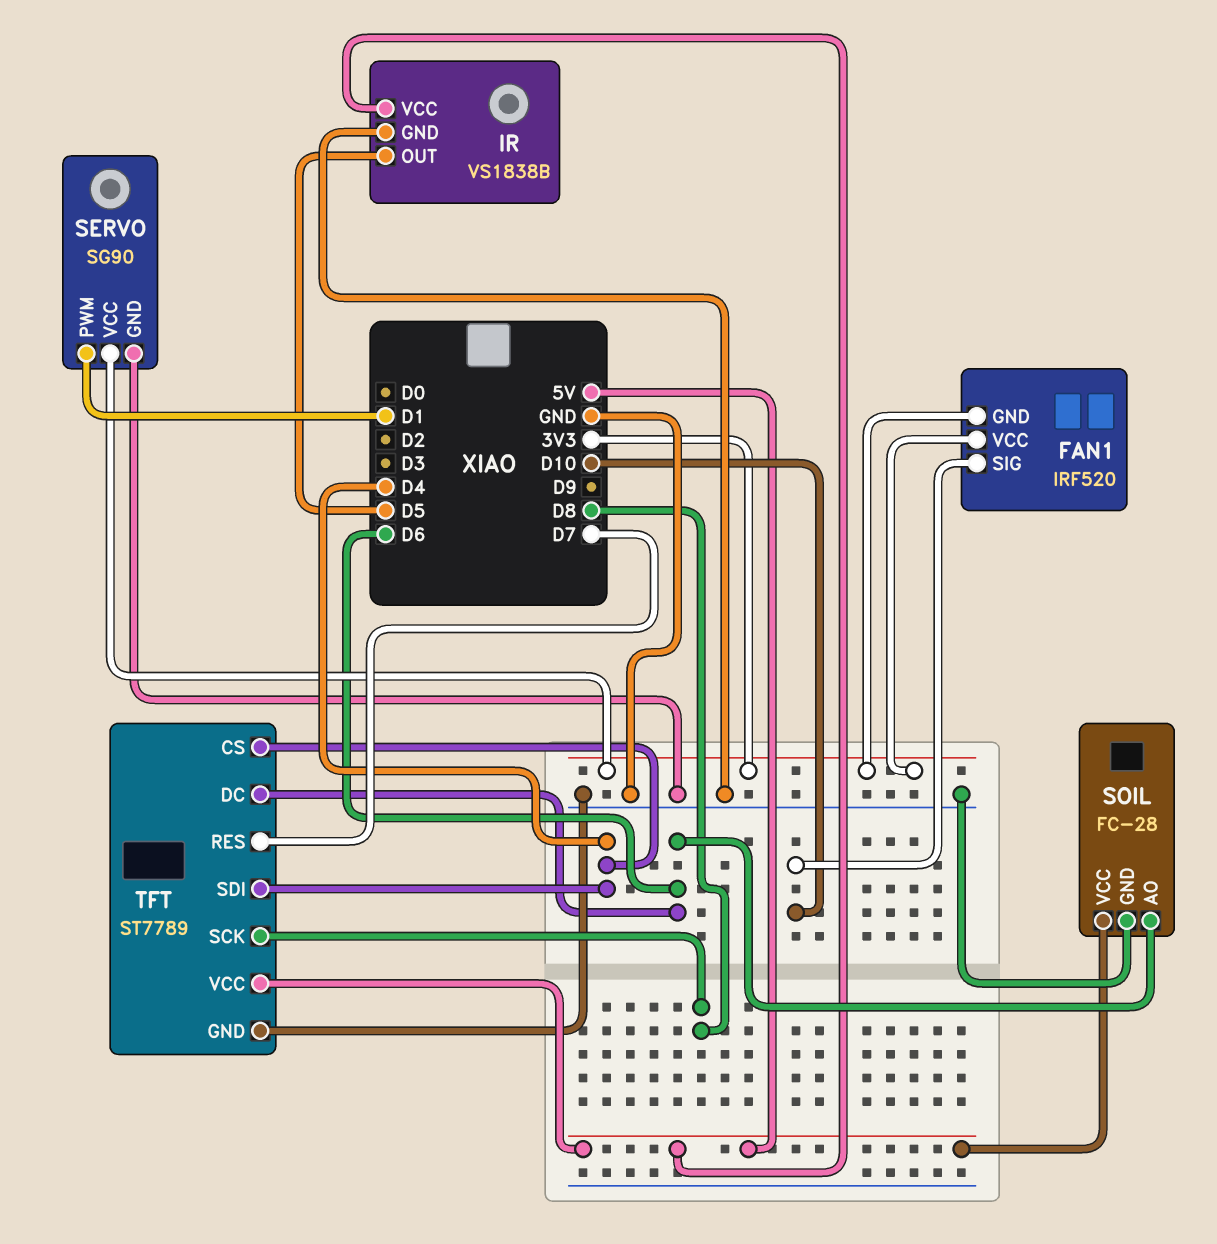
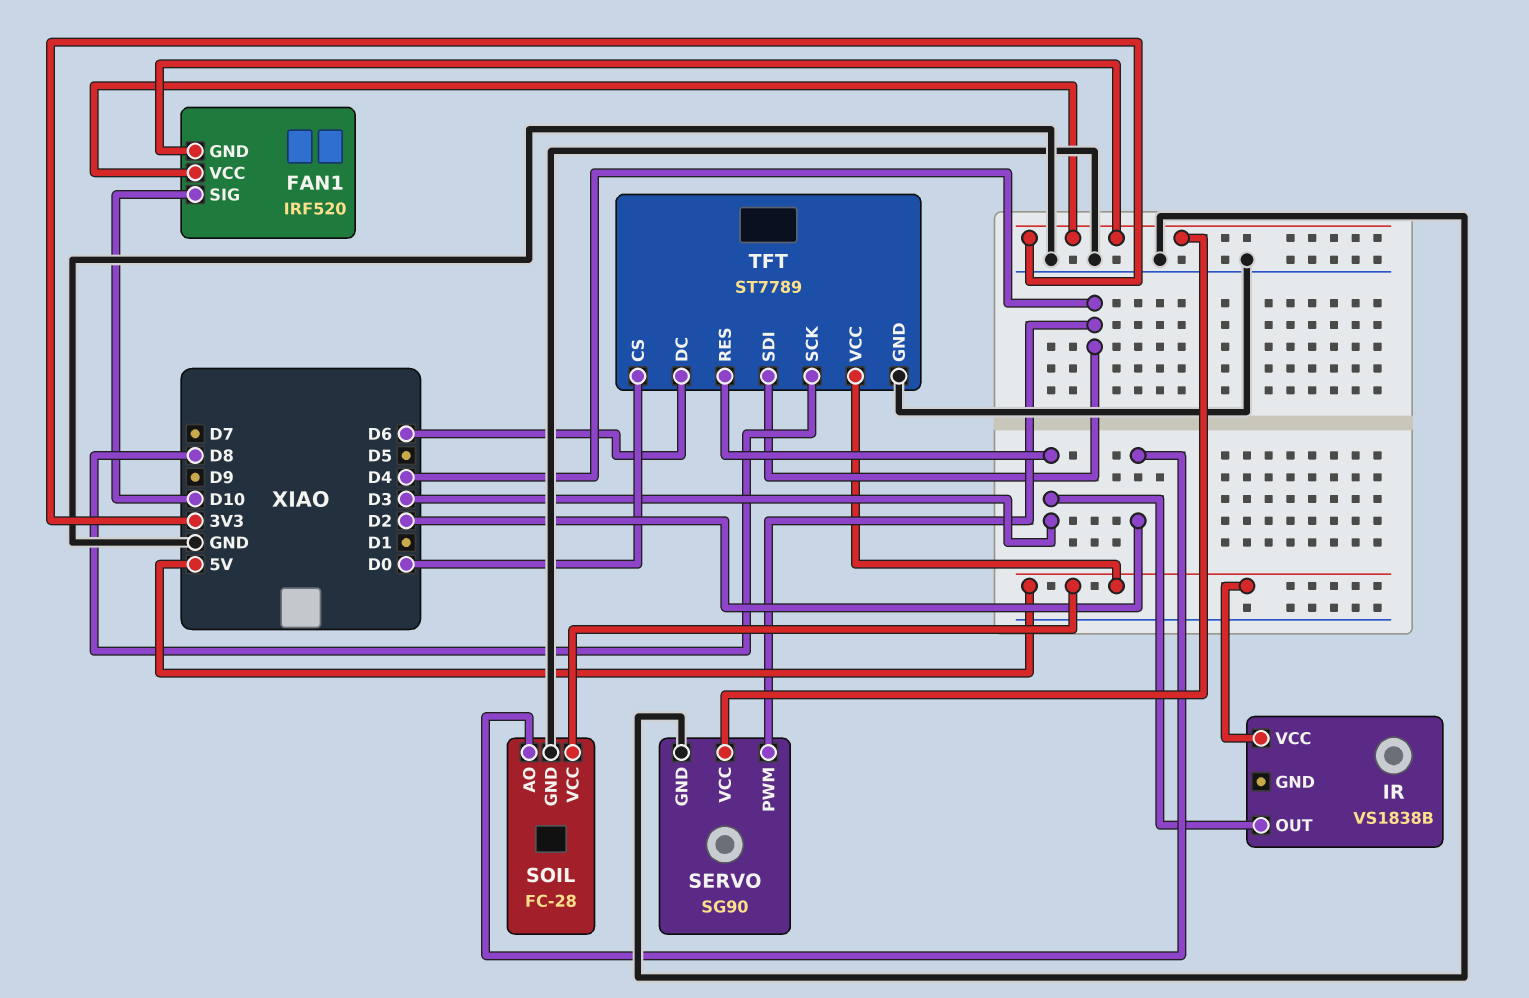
IR pin GND: GND -> none
IR pin OUT: D5 -> D3
SERVO pin PWM: D1 -> D4
SOIL pin AO: D6 -> D2
TFT pin CS: D4 -> D0
TFT pin RES: D7 -> D3

